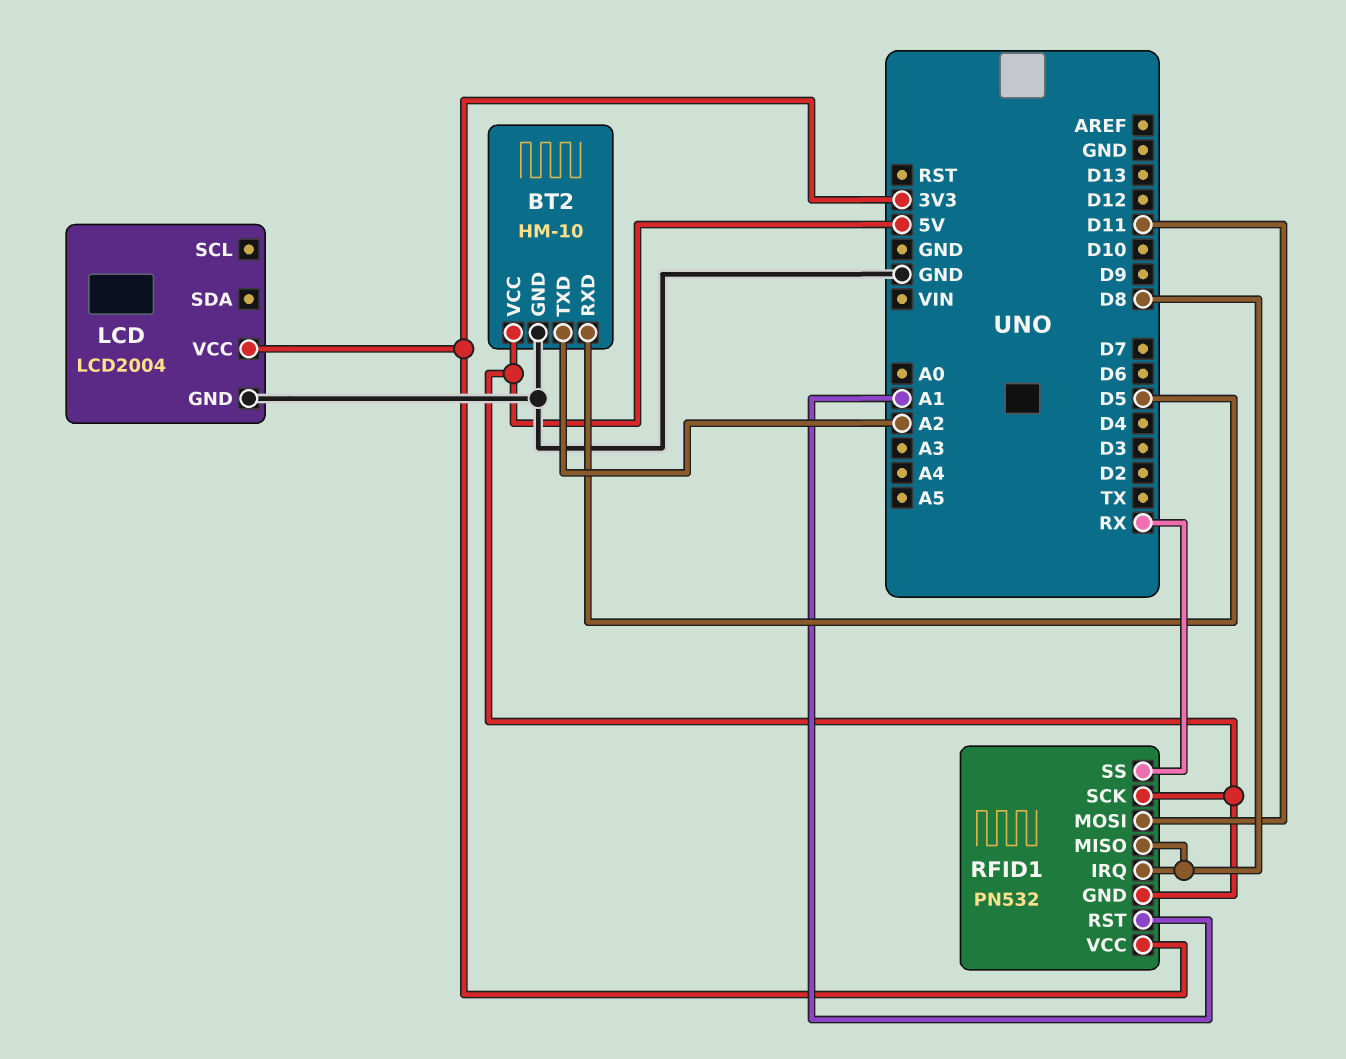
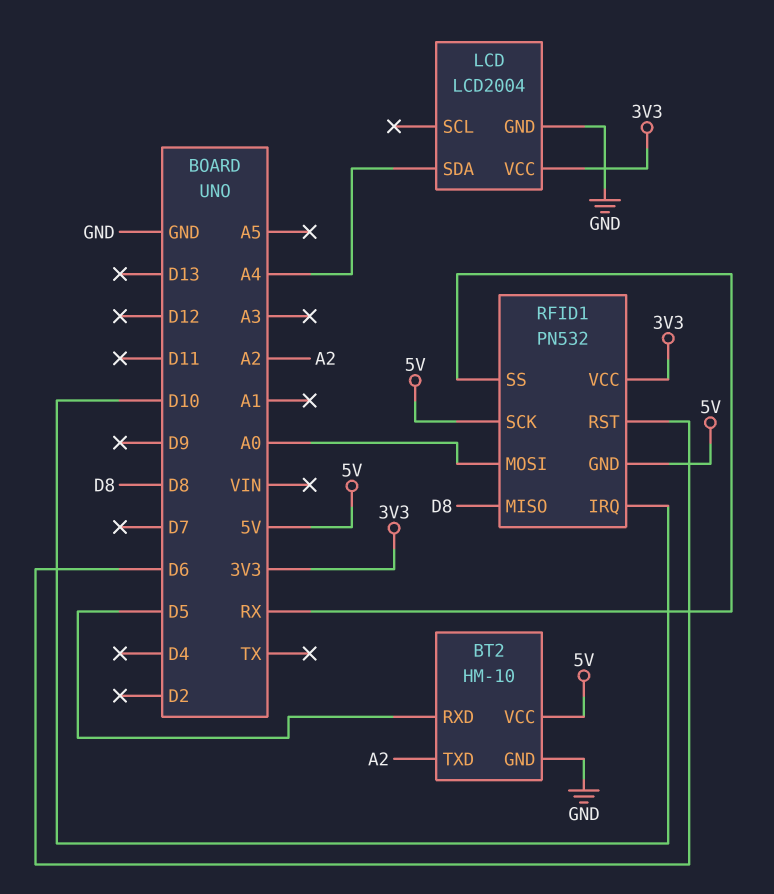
LCD pin SDA: none -> A4
RFID1 pin IRQ: D8 -> D10
RFID1 pin MOSI: D11 -> A0
RFID1 pin RST: A1 -> D6

